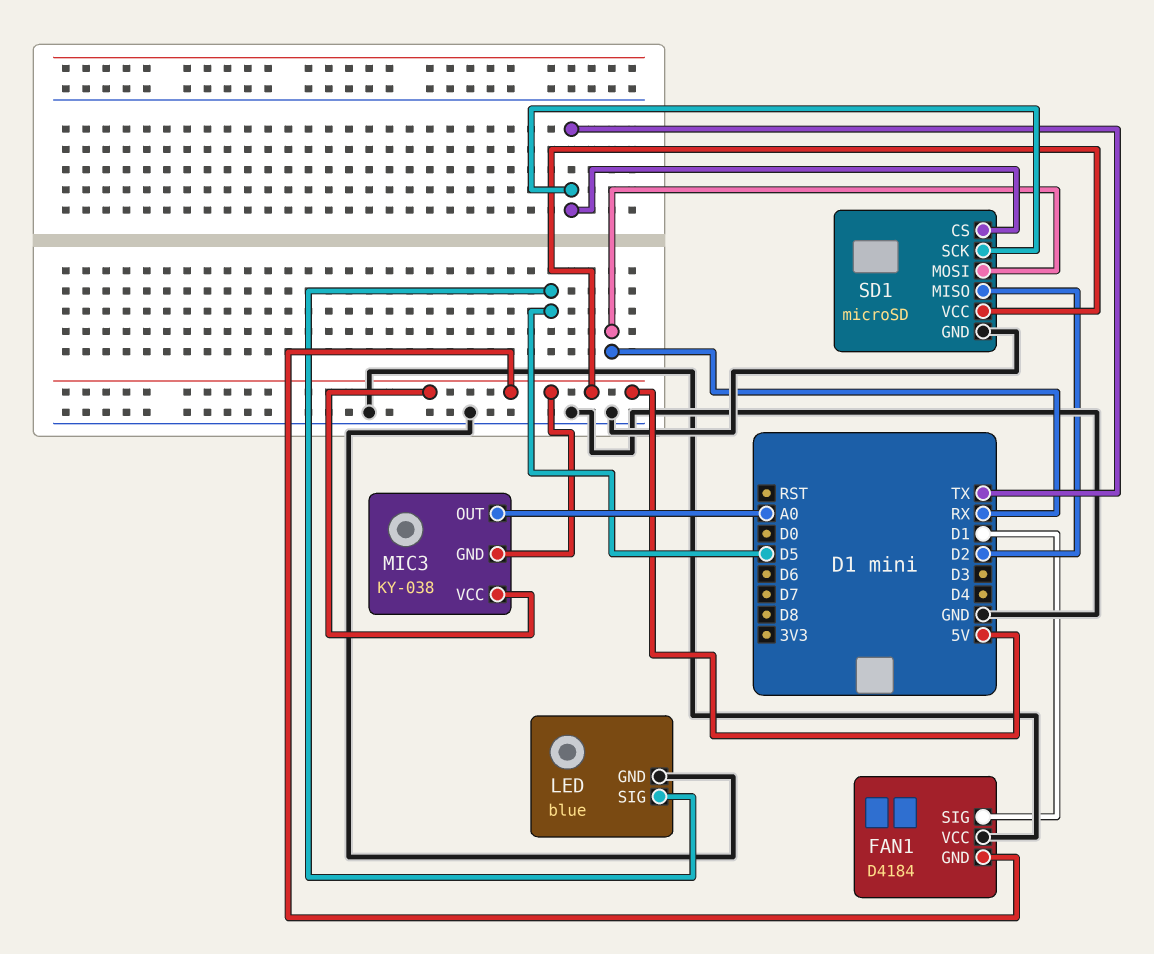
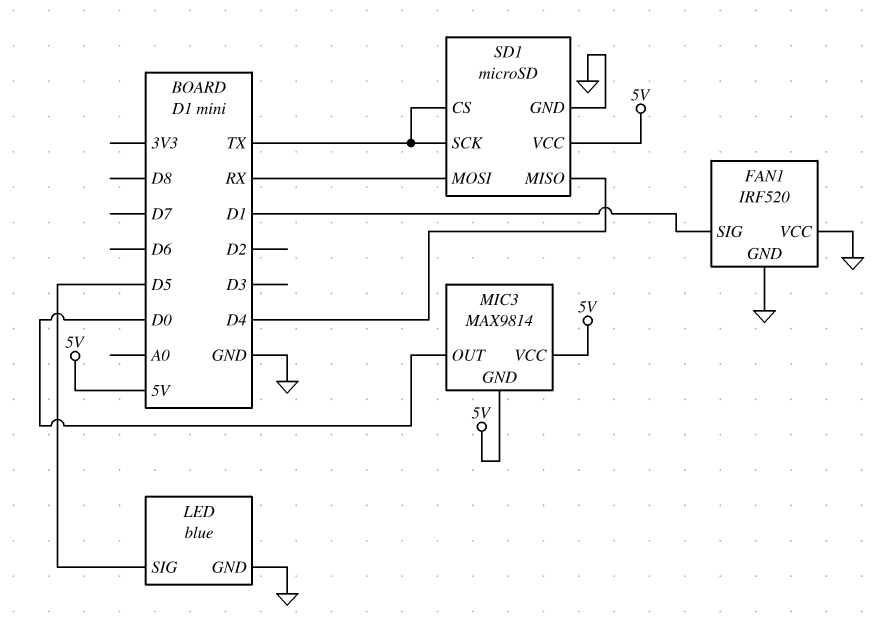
FAN1: D4184 -> IRF520
FAN1 pin GND: 5V -> GND
MIC3: KY-038 -> MAX9814
MIC3 pin OUT: A0 -> D0
SD1 pin MISO: D2 -> D4

